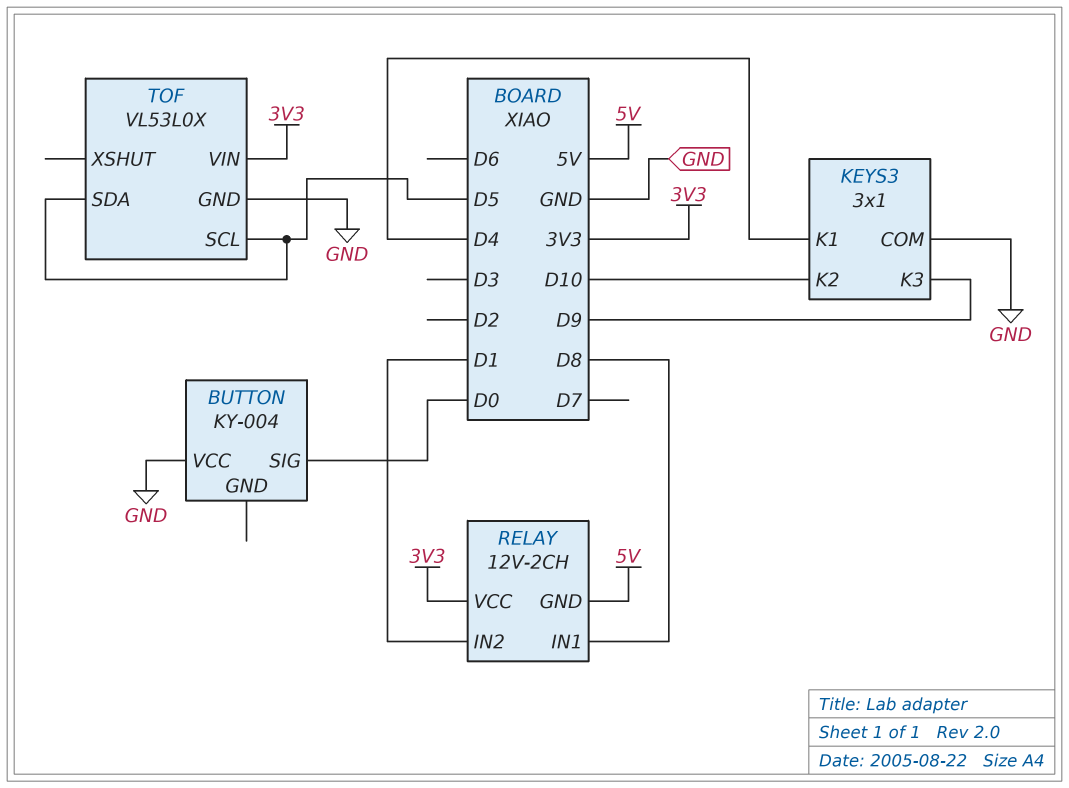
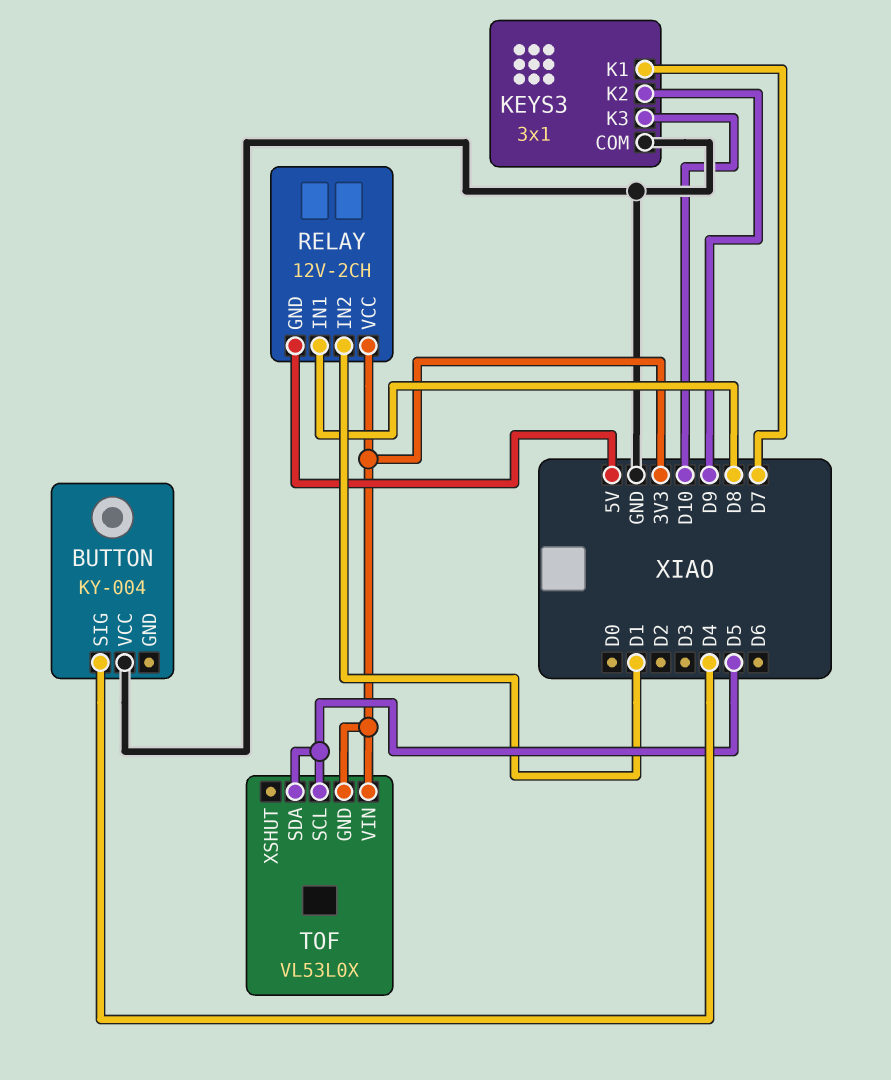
BUTTON pin SIG: D0 -> D4
KEYS3 pin K1: D4 -> D7
KEYS3 pin K2: D10 -> D9
KEYS3 pin K3: D9 -> D10
TOF pin GND: GND -> 3V3

